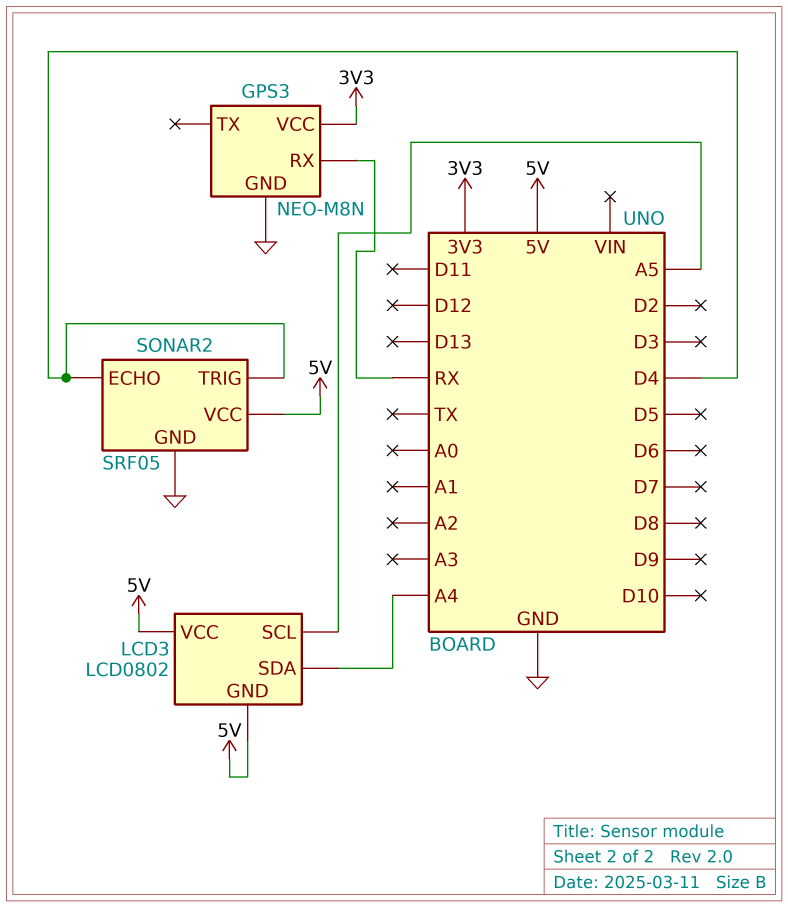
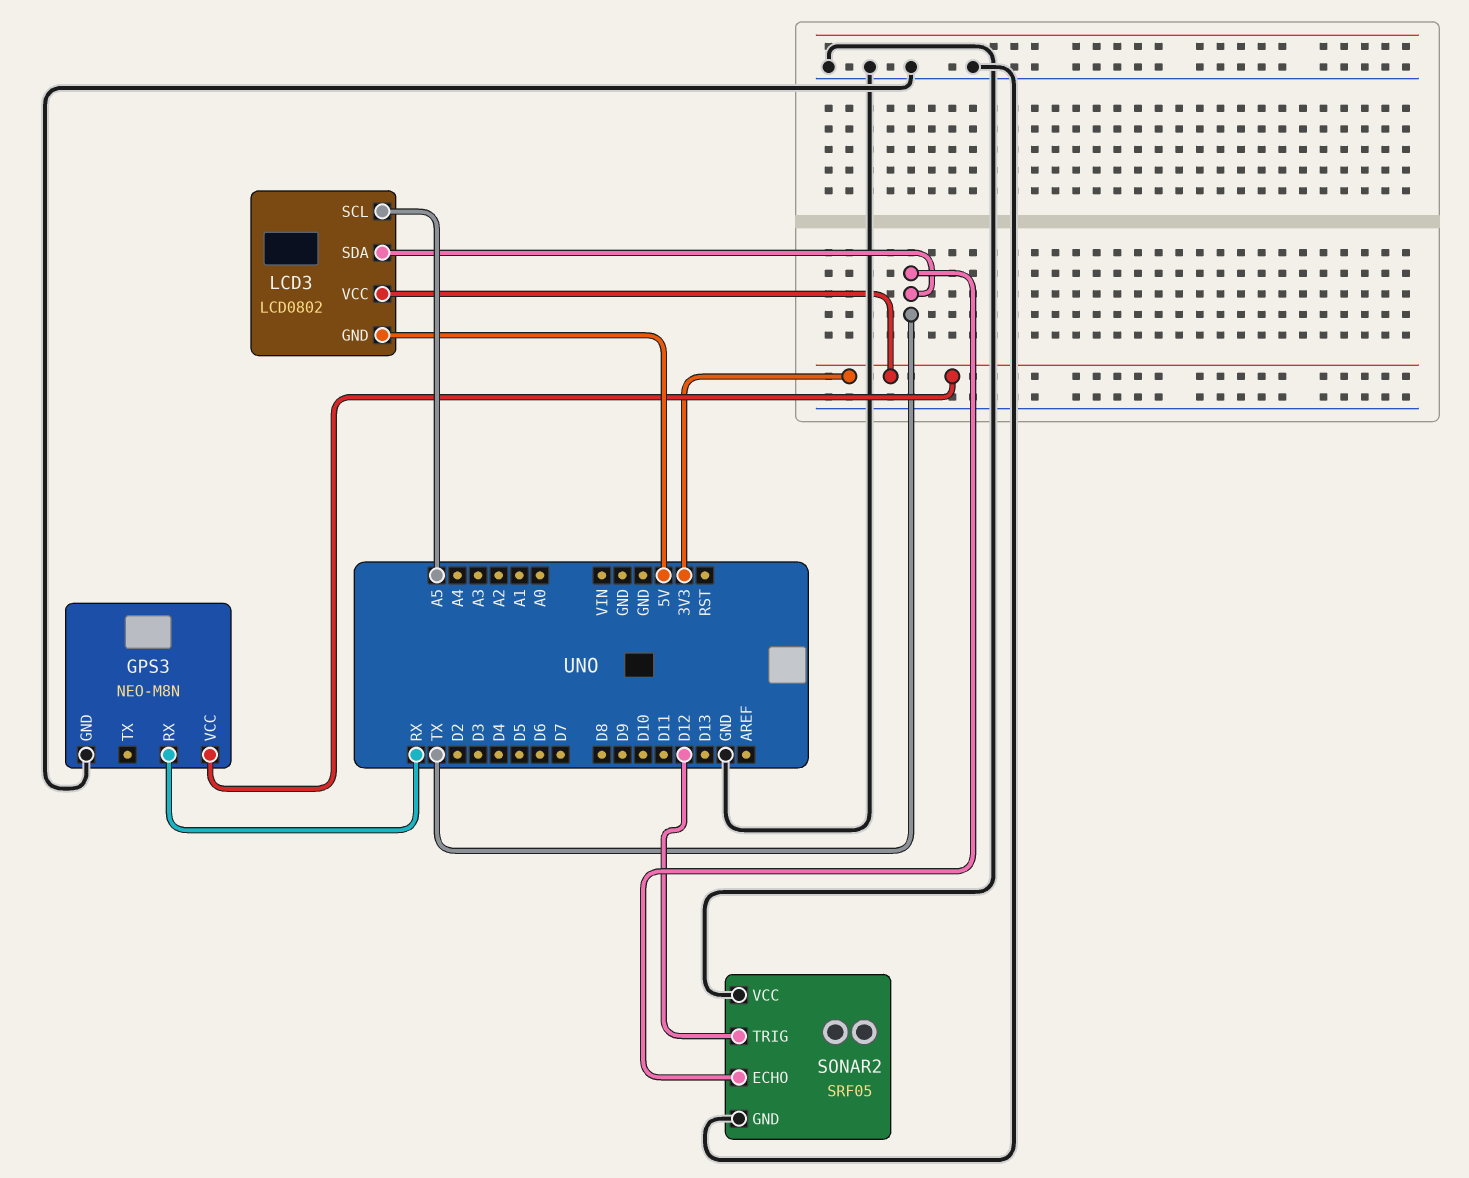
LCD3 pin SDA: A4 -> TX
LCD3 pin VCC: 5V -> 3V3
SONAR2 pin ECHO: D4 -> TX
SONAR2 pin TRIG: D4 -> D12
SONAR2 pin VCC: 5V -> GND

